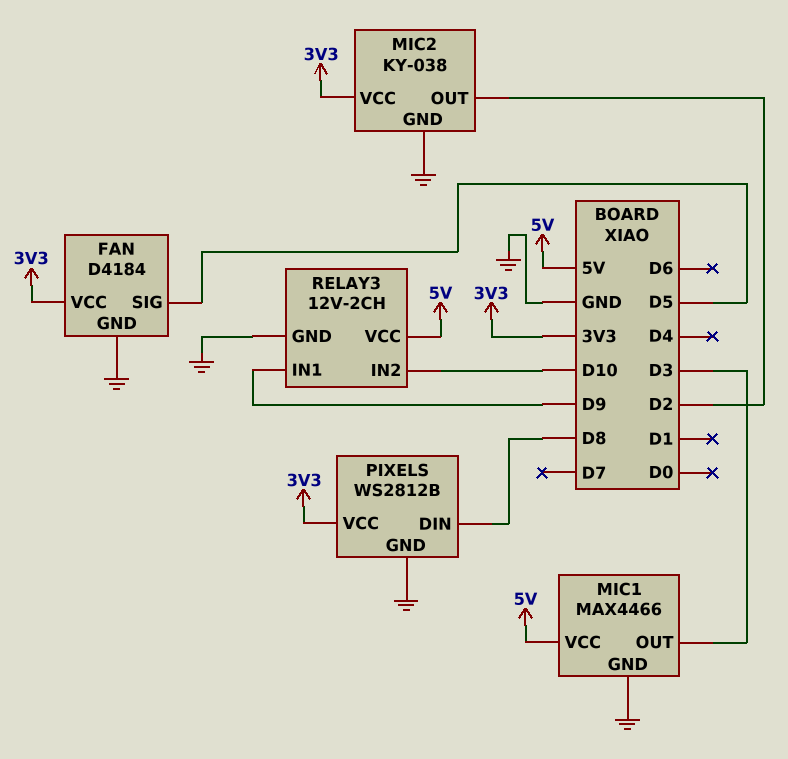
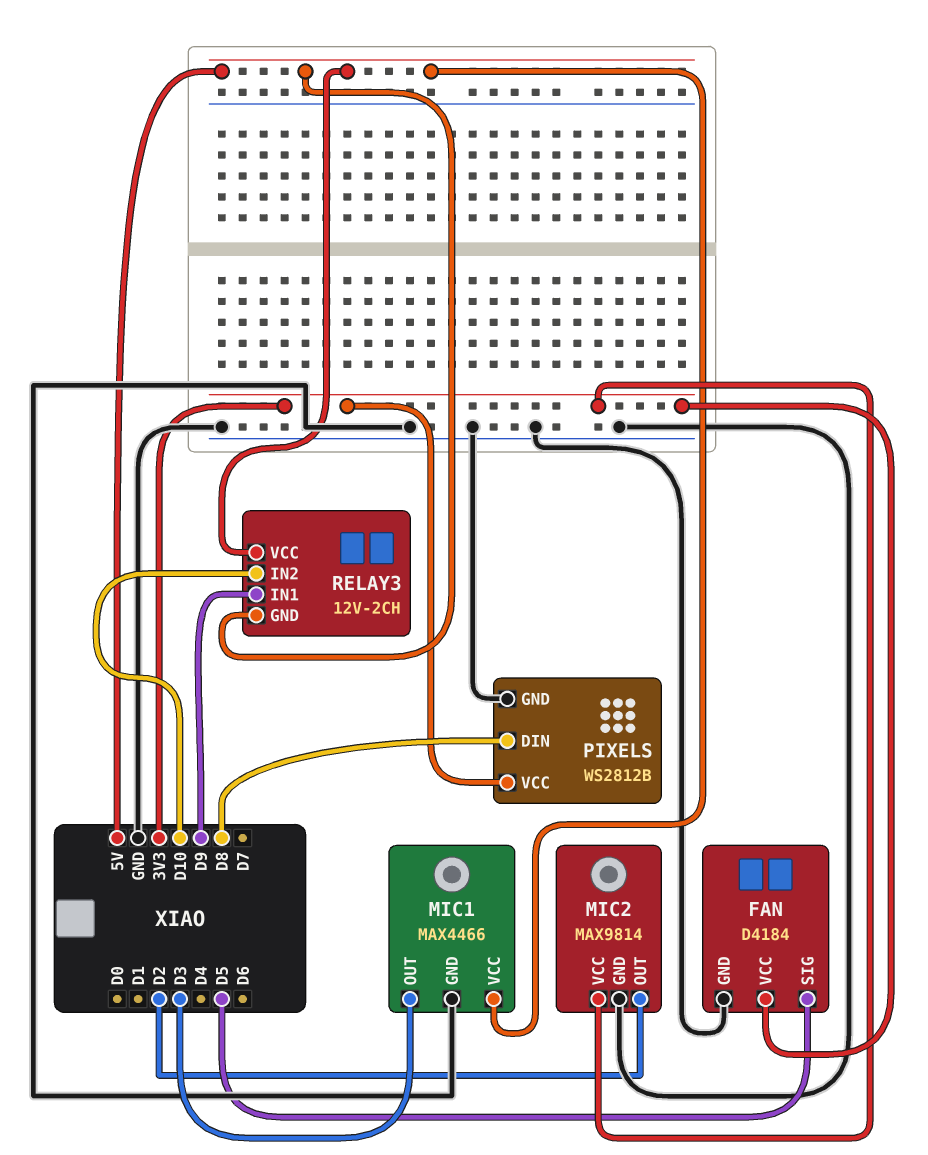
MIC2: KY-038 -> MAX9814
RELAY3 pin GND: GND -> 5V

